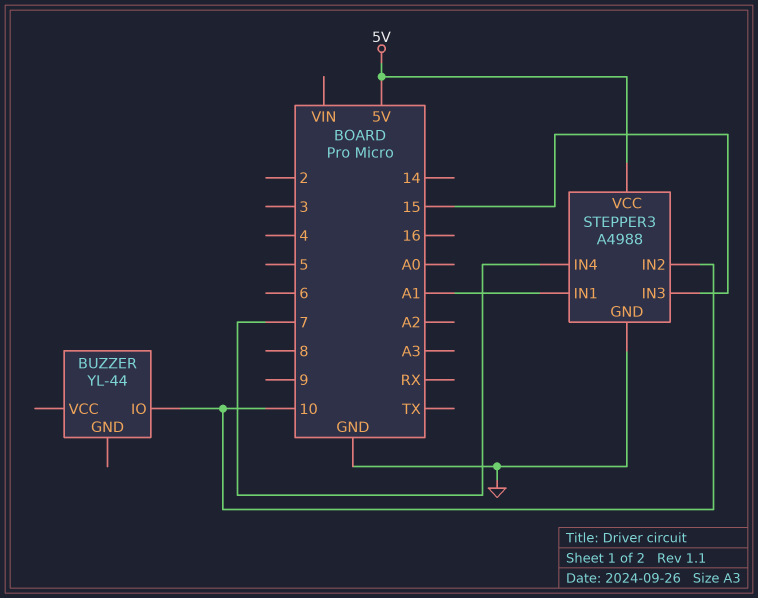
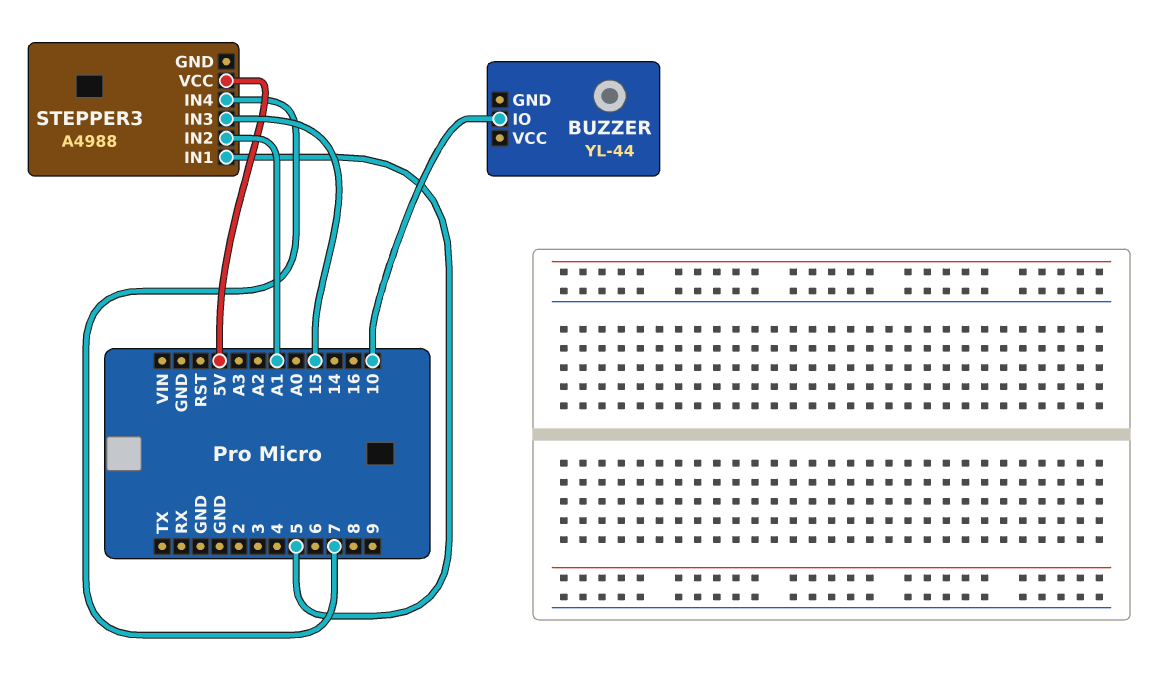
STEPPER3 pin GND: GND -> none
STEPPER3 pin IN1: A1 -> 5
STEPPER3 pin IN2: 10 -> A1

